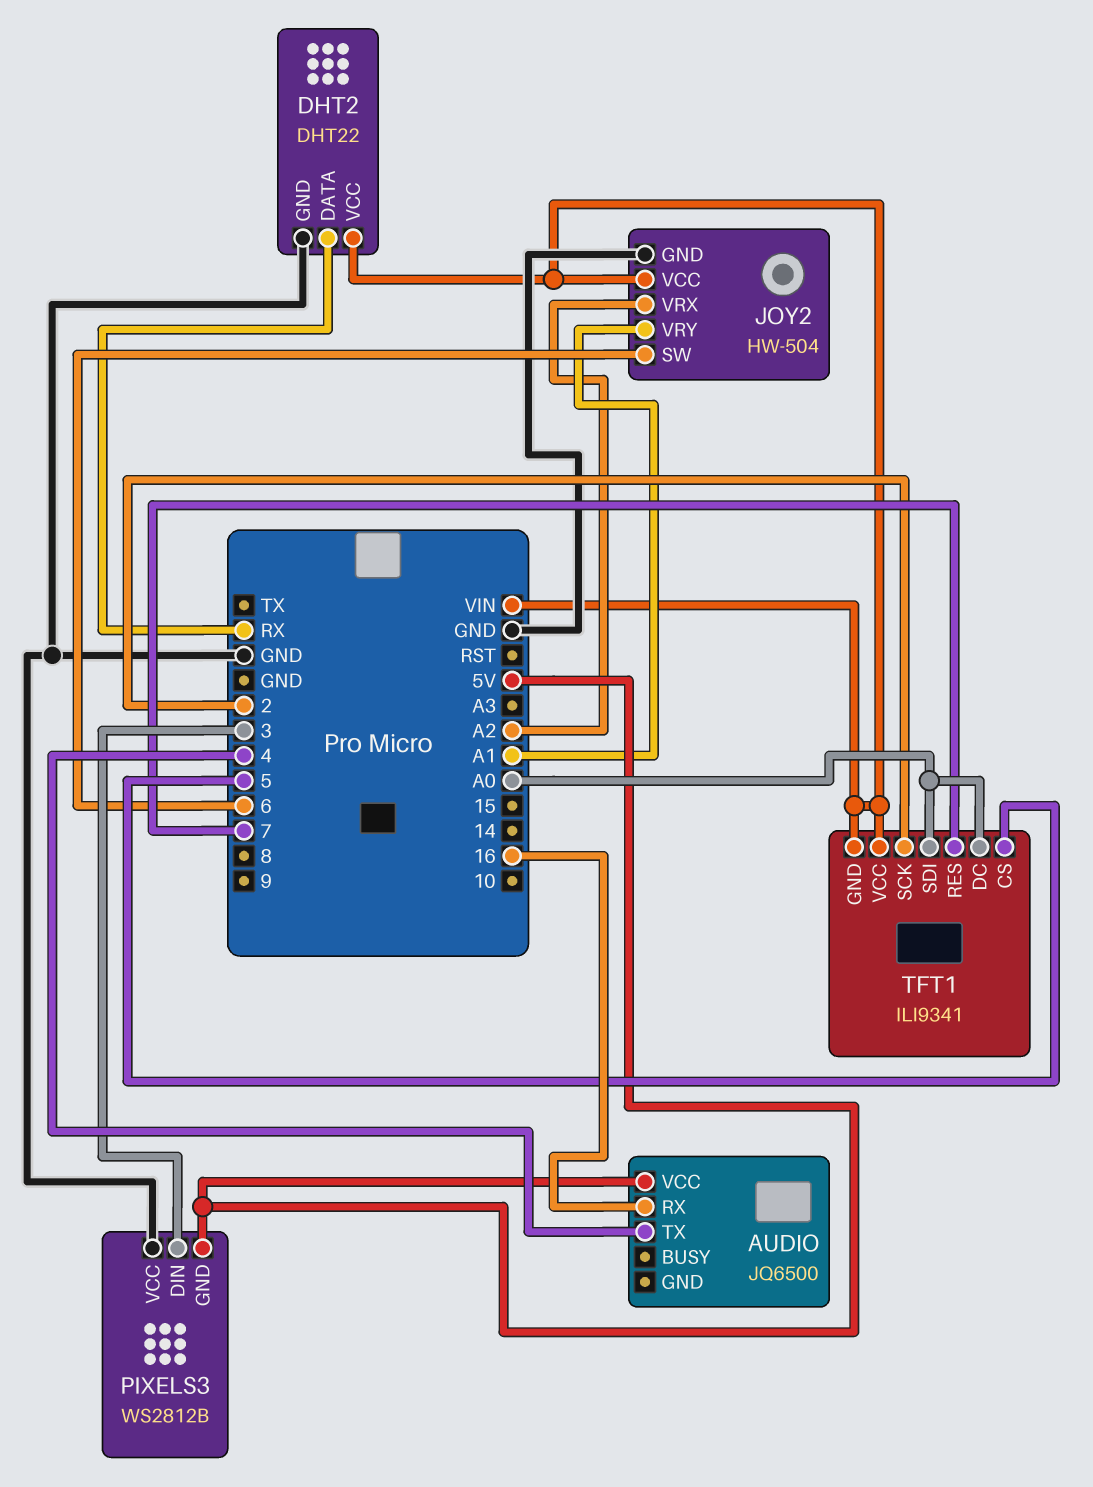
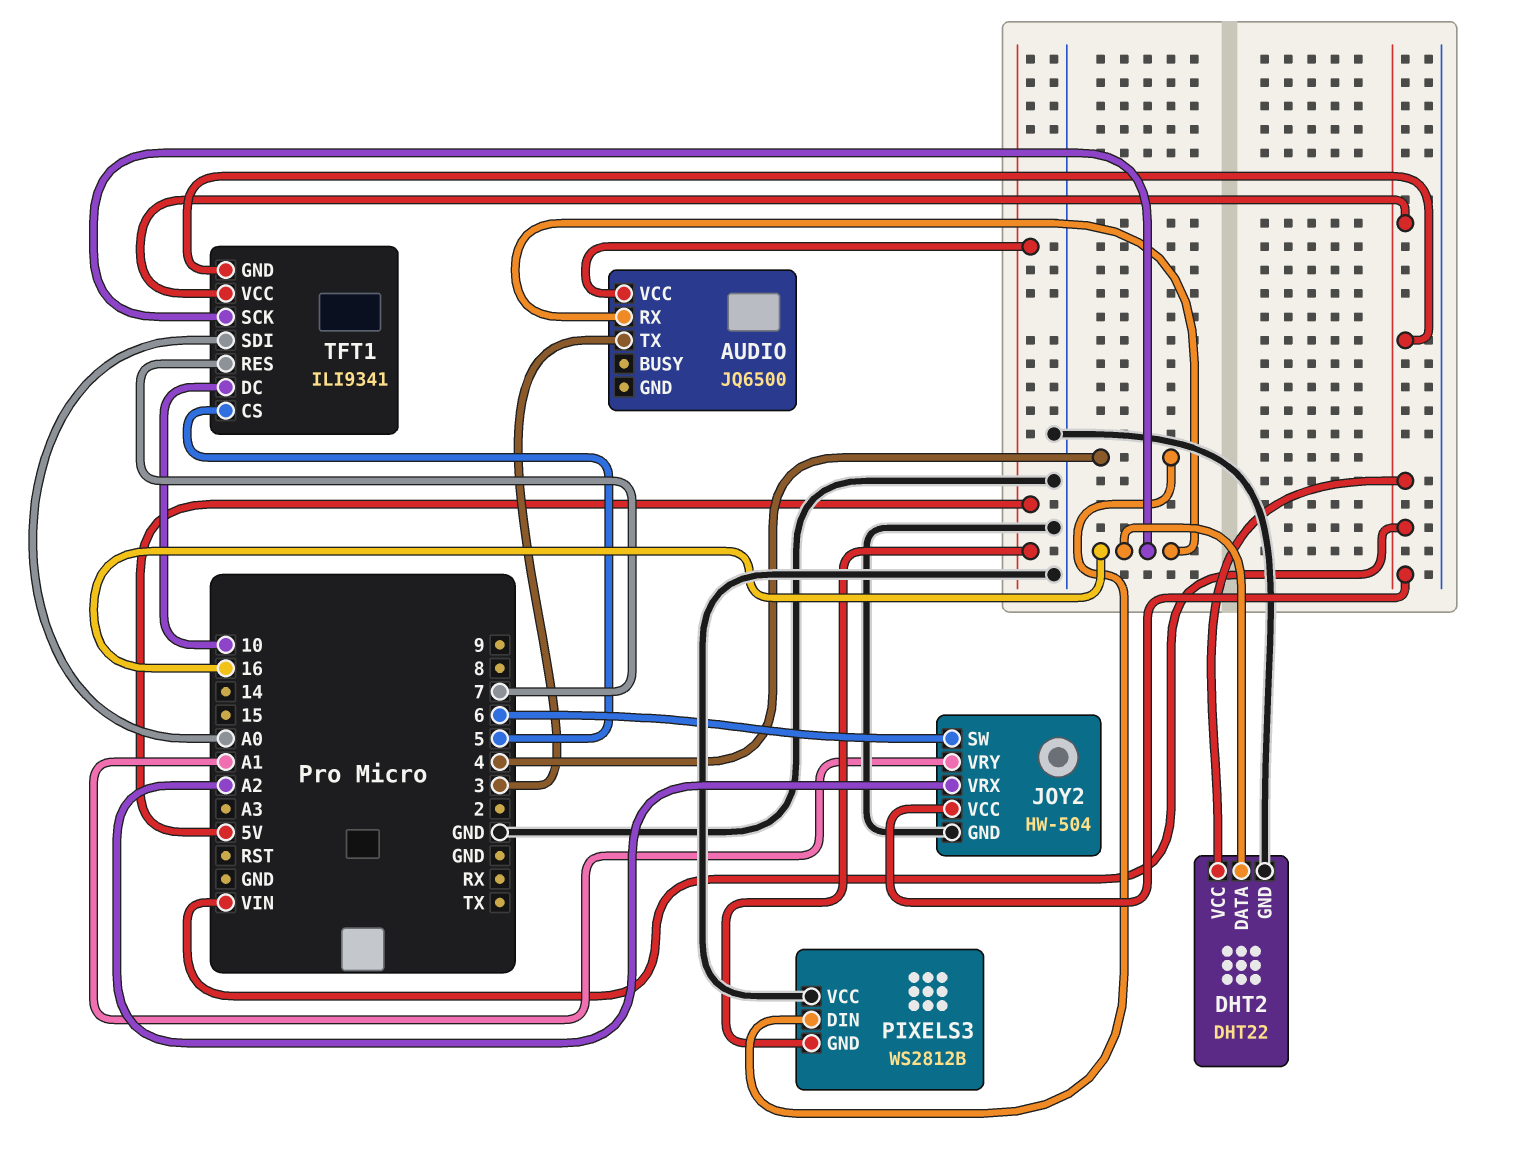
AUDIO pin TX: 4 -> 3
DHT2 pin DATA: RX -> 16
PIXELS3 pin DIN: 3 -> 4
TFT1 pin DC: A0 -> 10
TFT1 pin SCK: 2 -> 16

